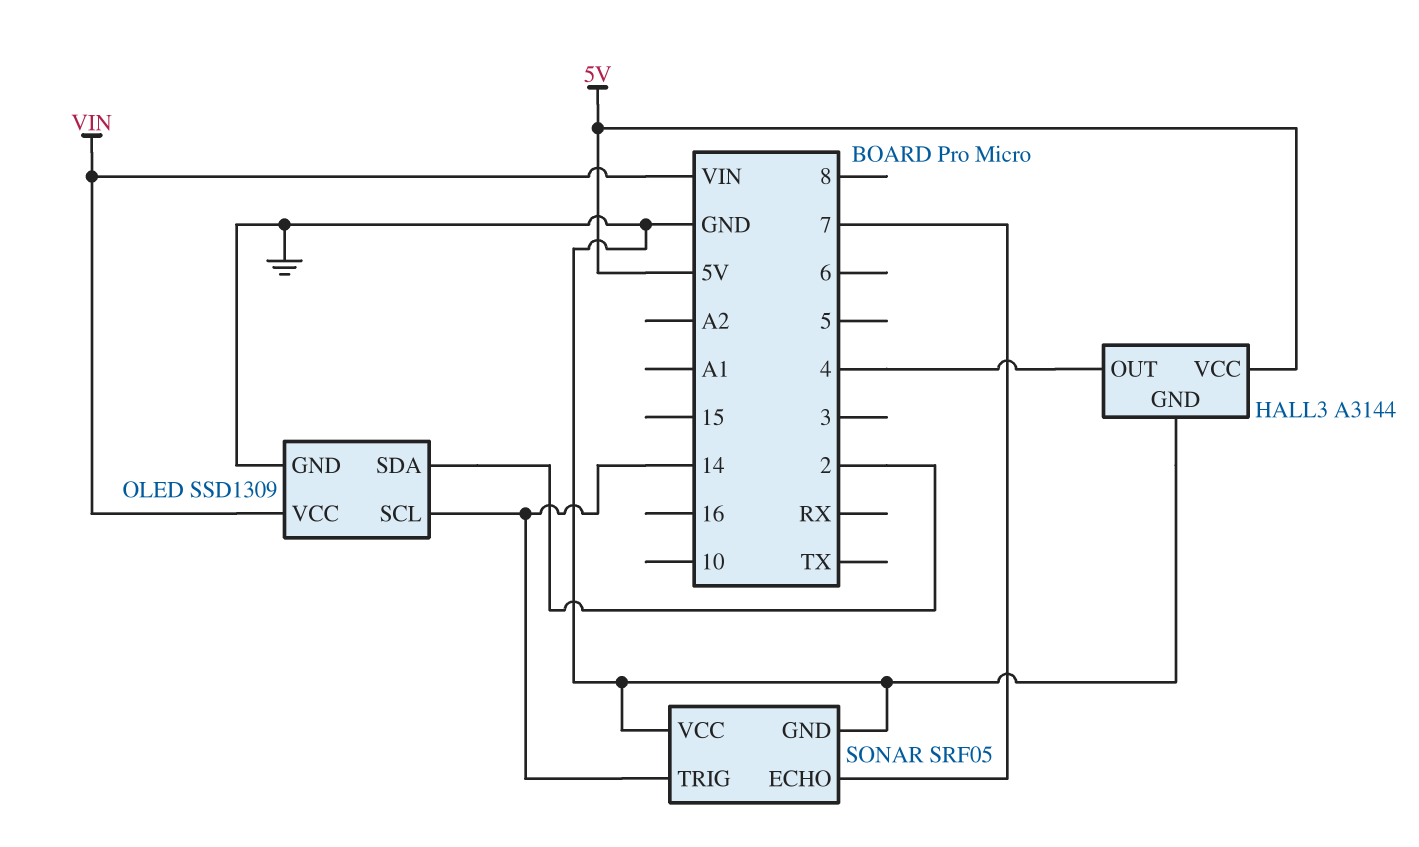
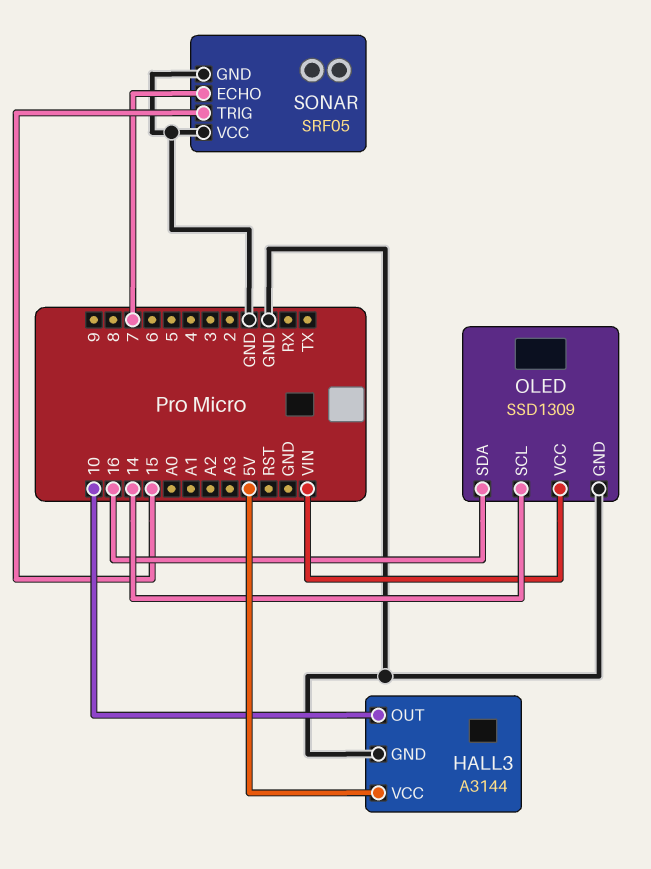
HALL3 pin OUT: 4 -> 10
OLED pin SDA: 2 -> 16
SONAR pin TRIG: 14 -> 15

